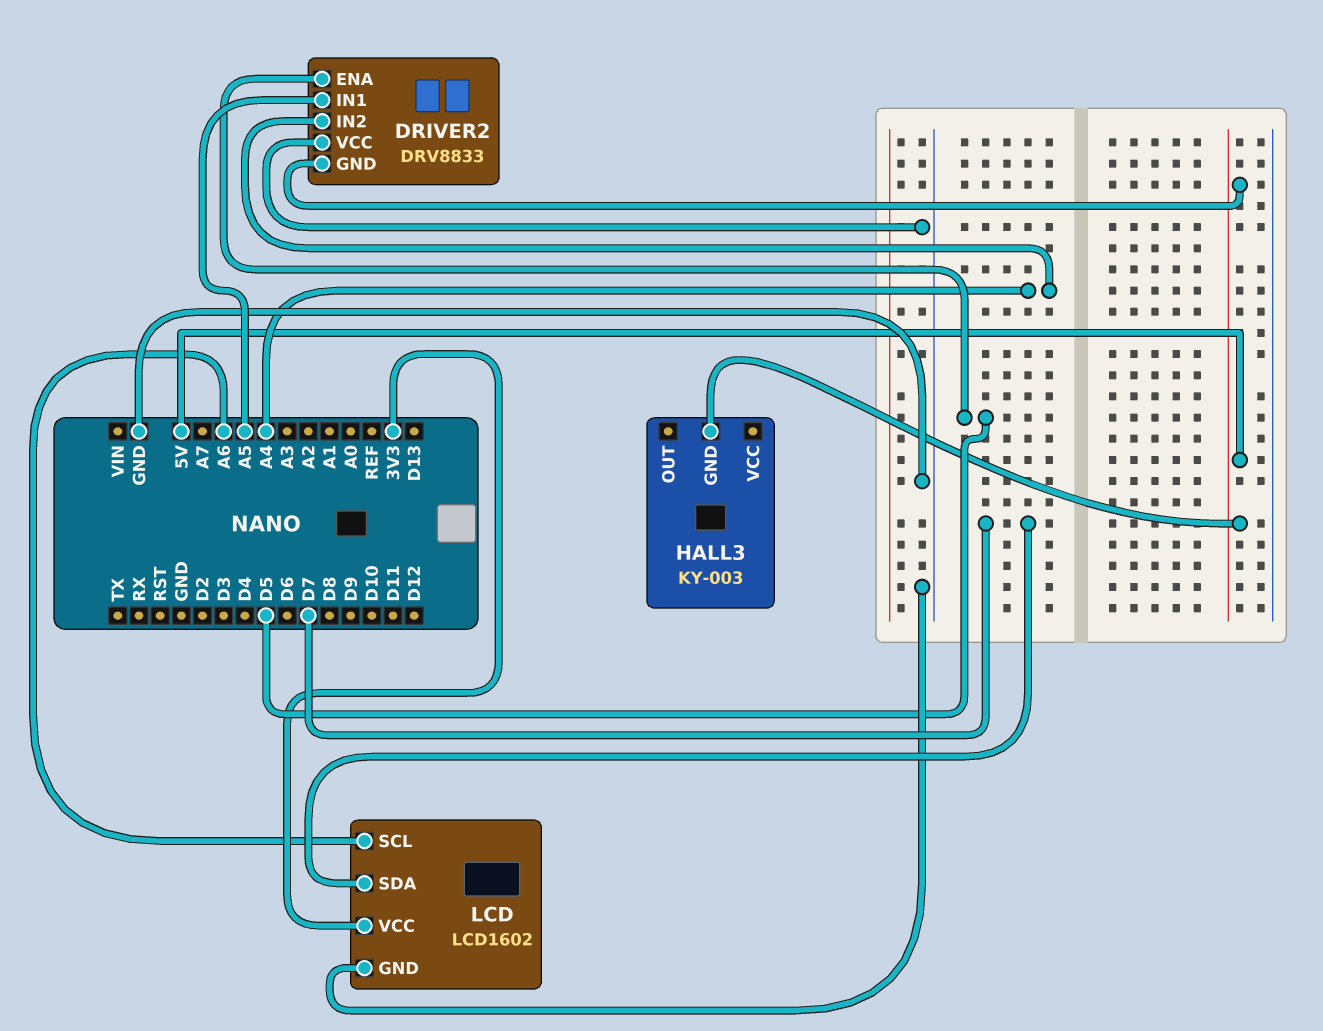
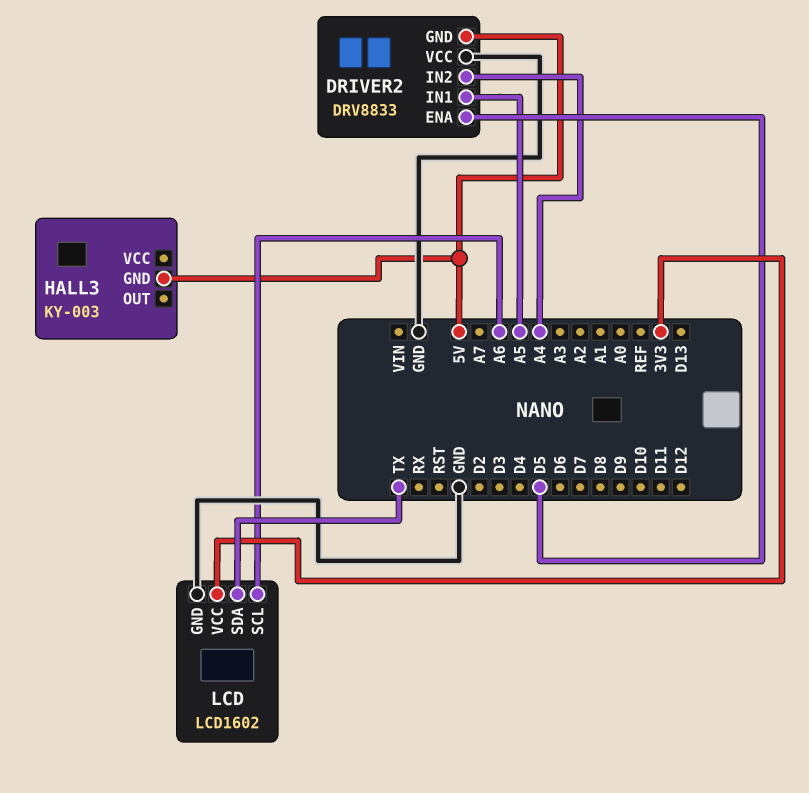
LCD pin SDA: D7 -> TX

